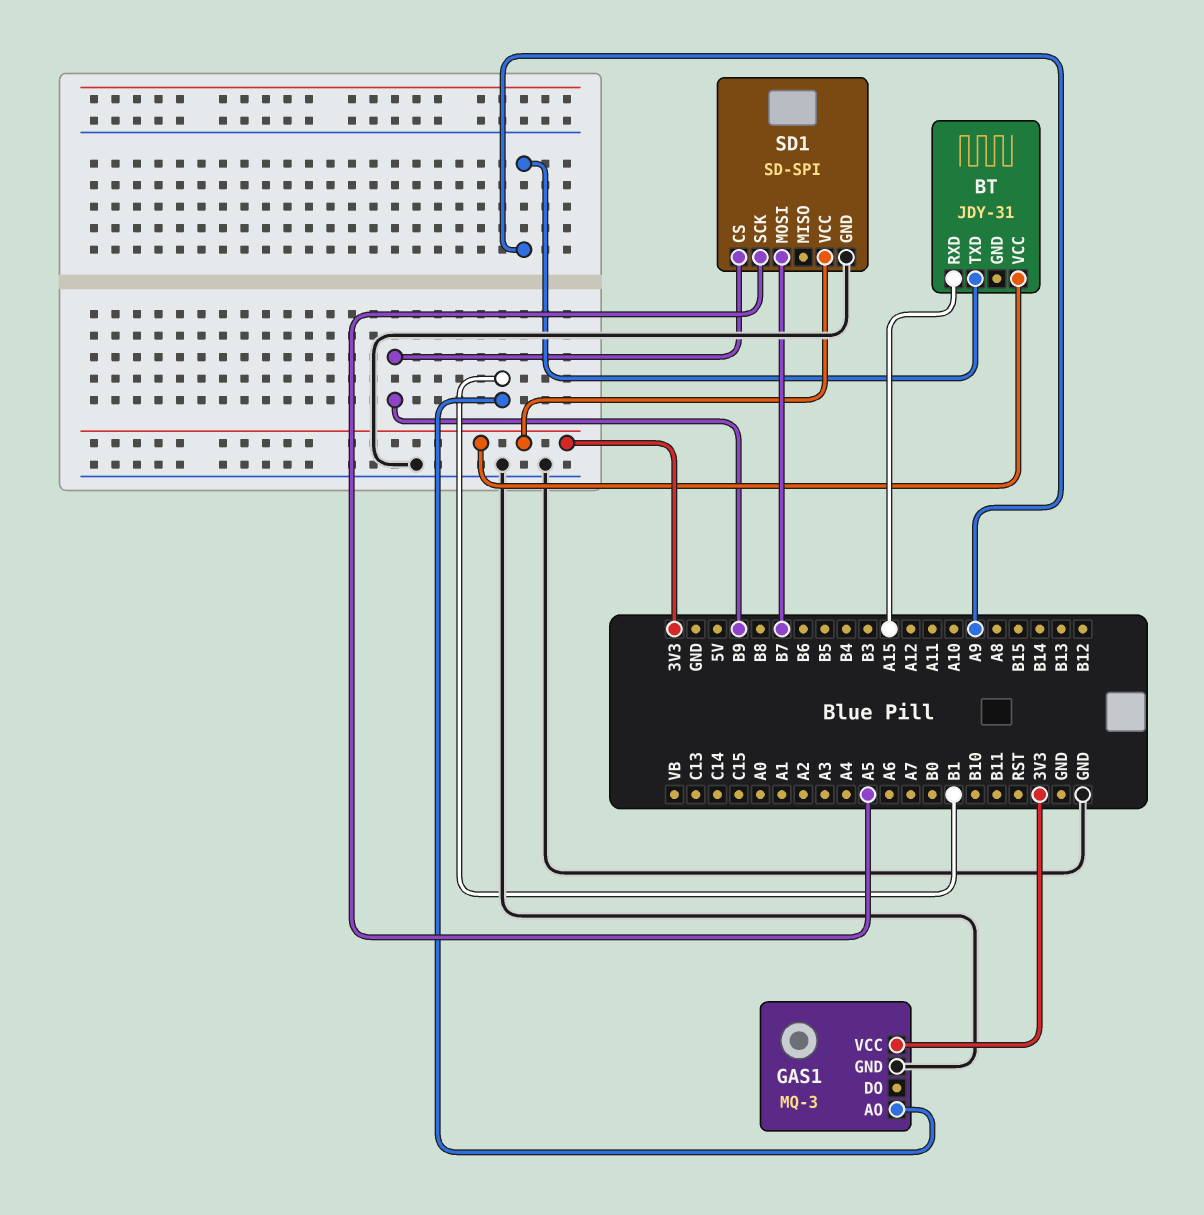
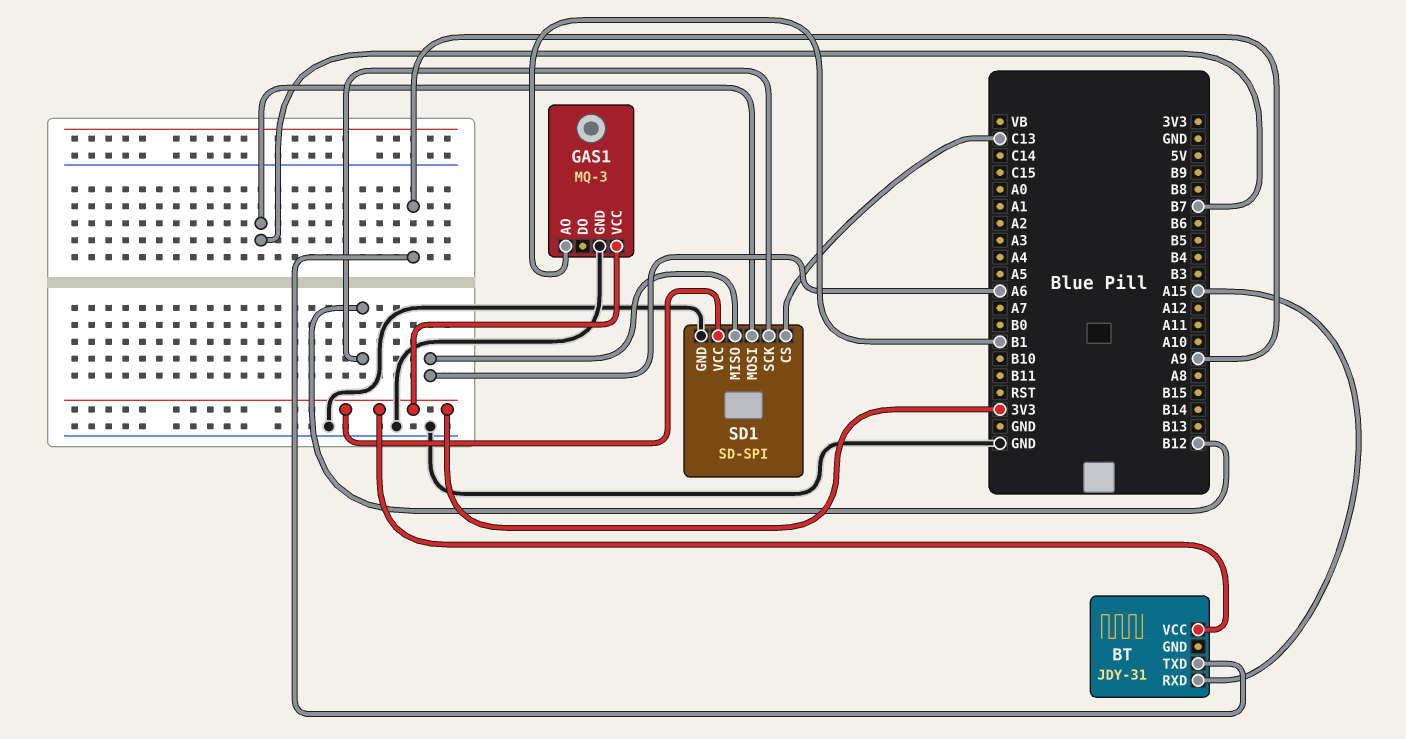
SD1 pin CS: B9 -> C13
SD1 pin MISO: none -> A6
SD1 pin SCK: A5 -> B12

